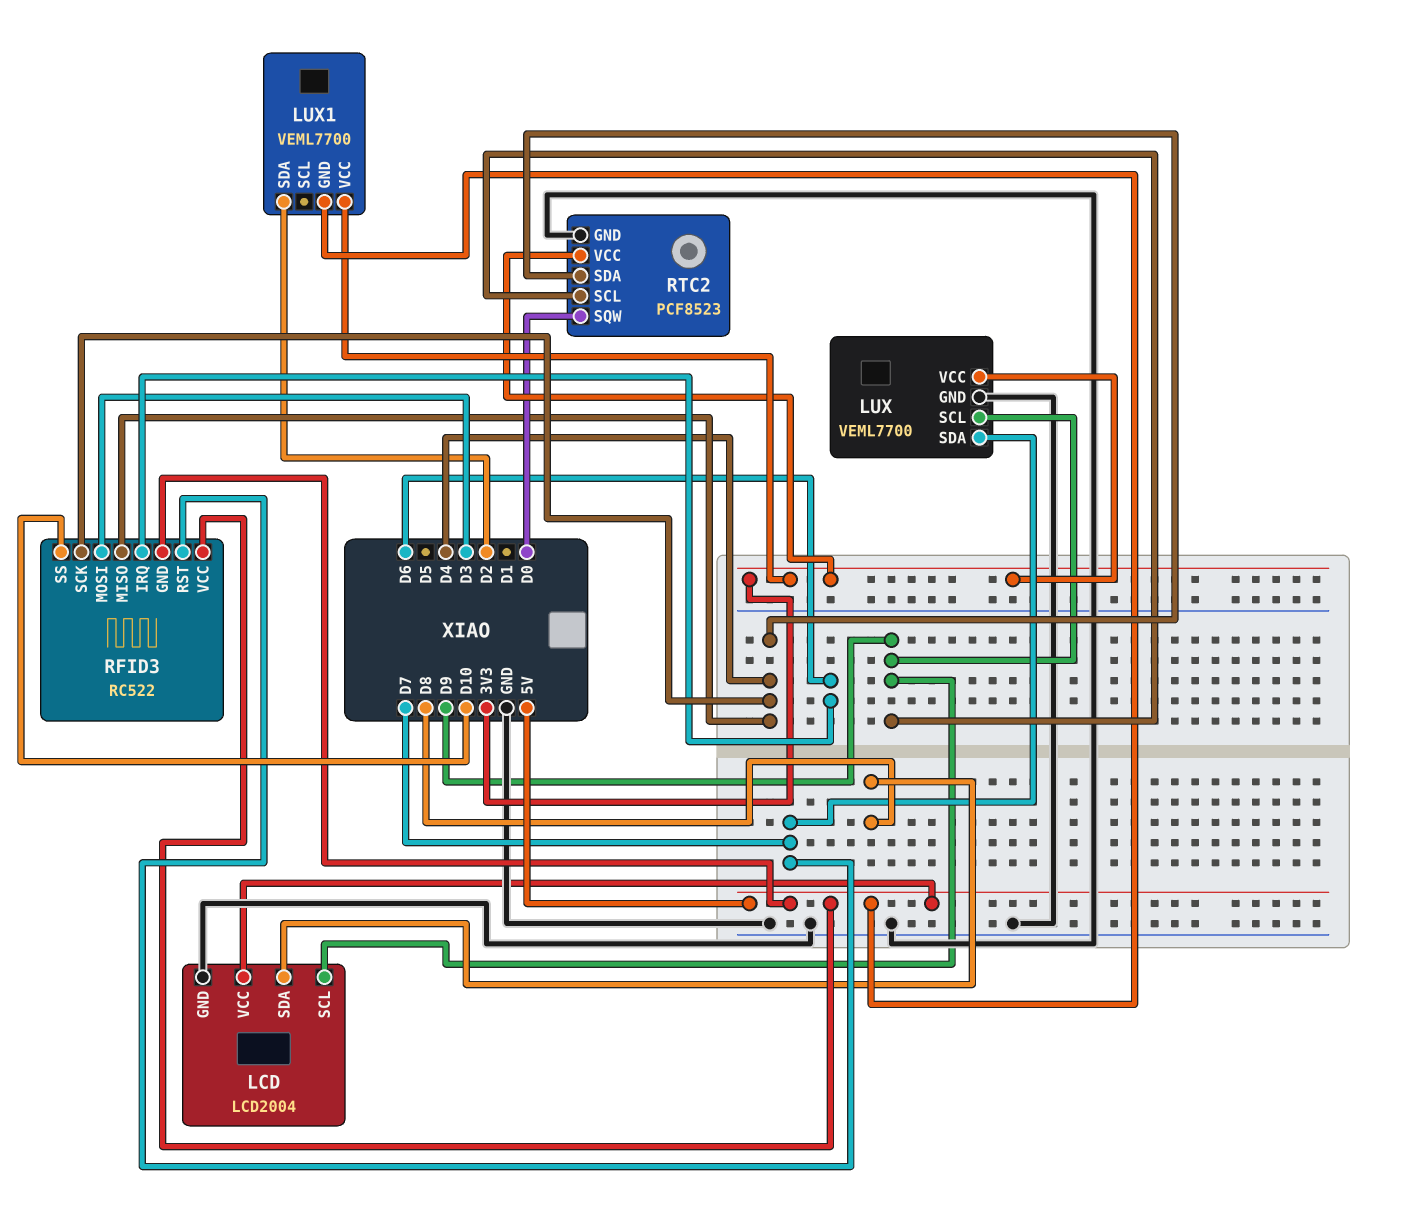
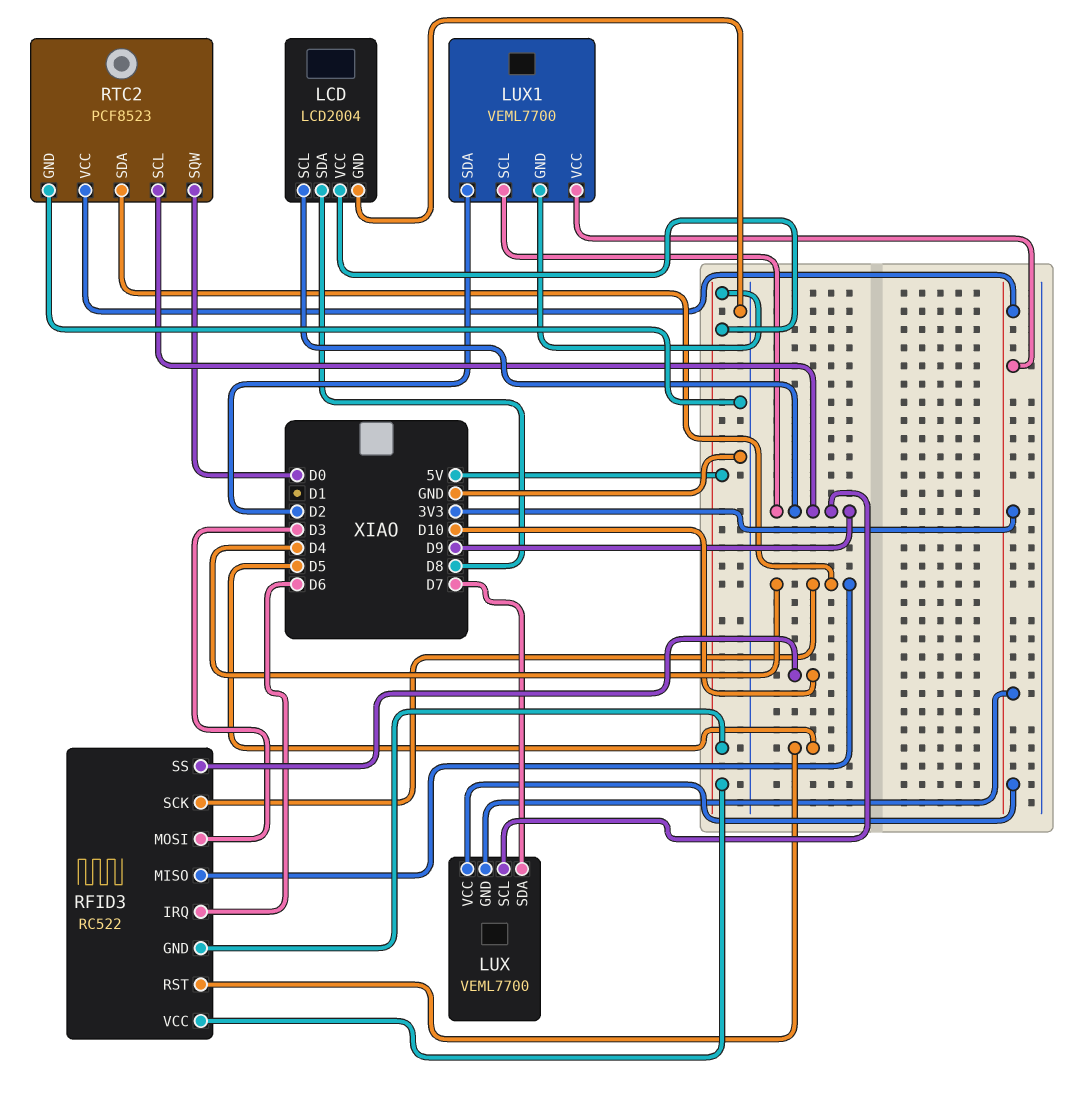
LUX pin GND: GND -> 3V3
LUX1 pin SCL: none -> D9
RFID3 pin RST: D7 -> D5

